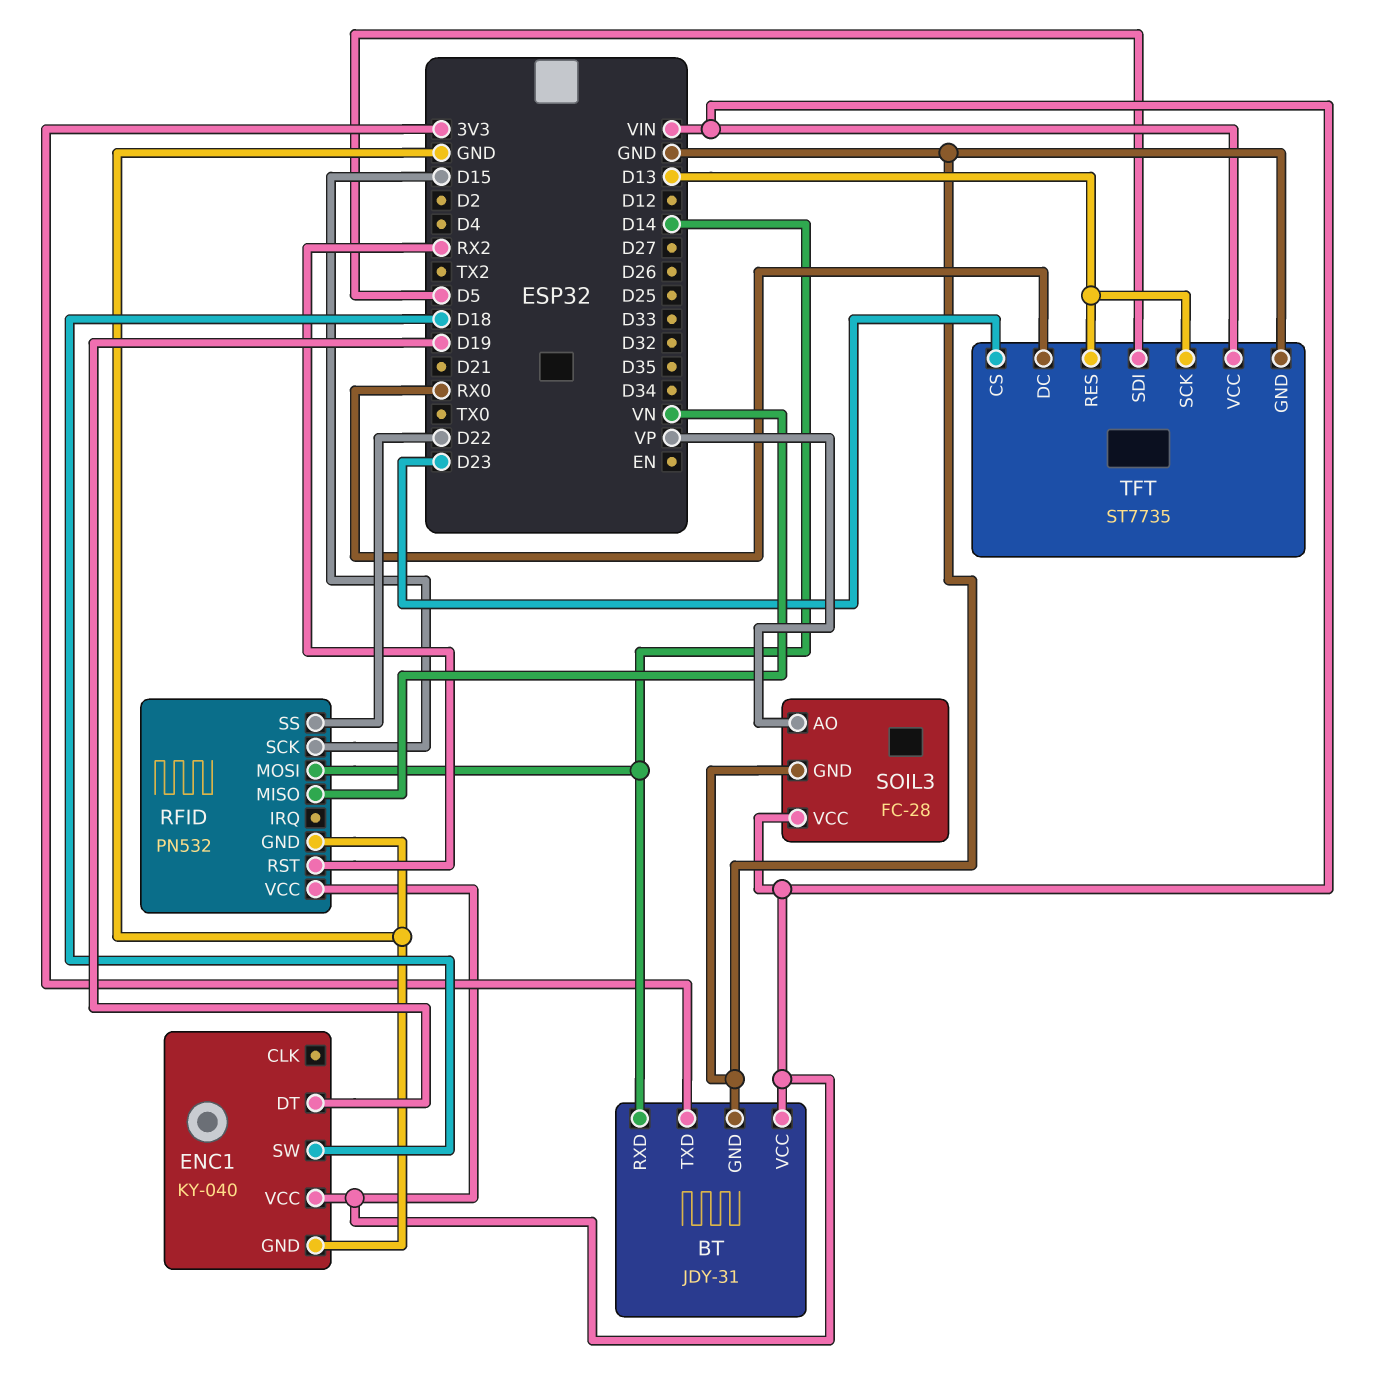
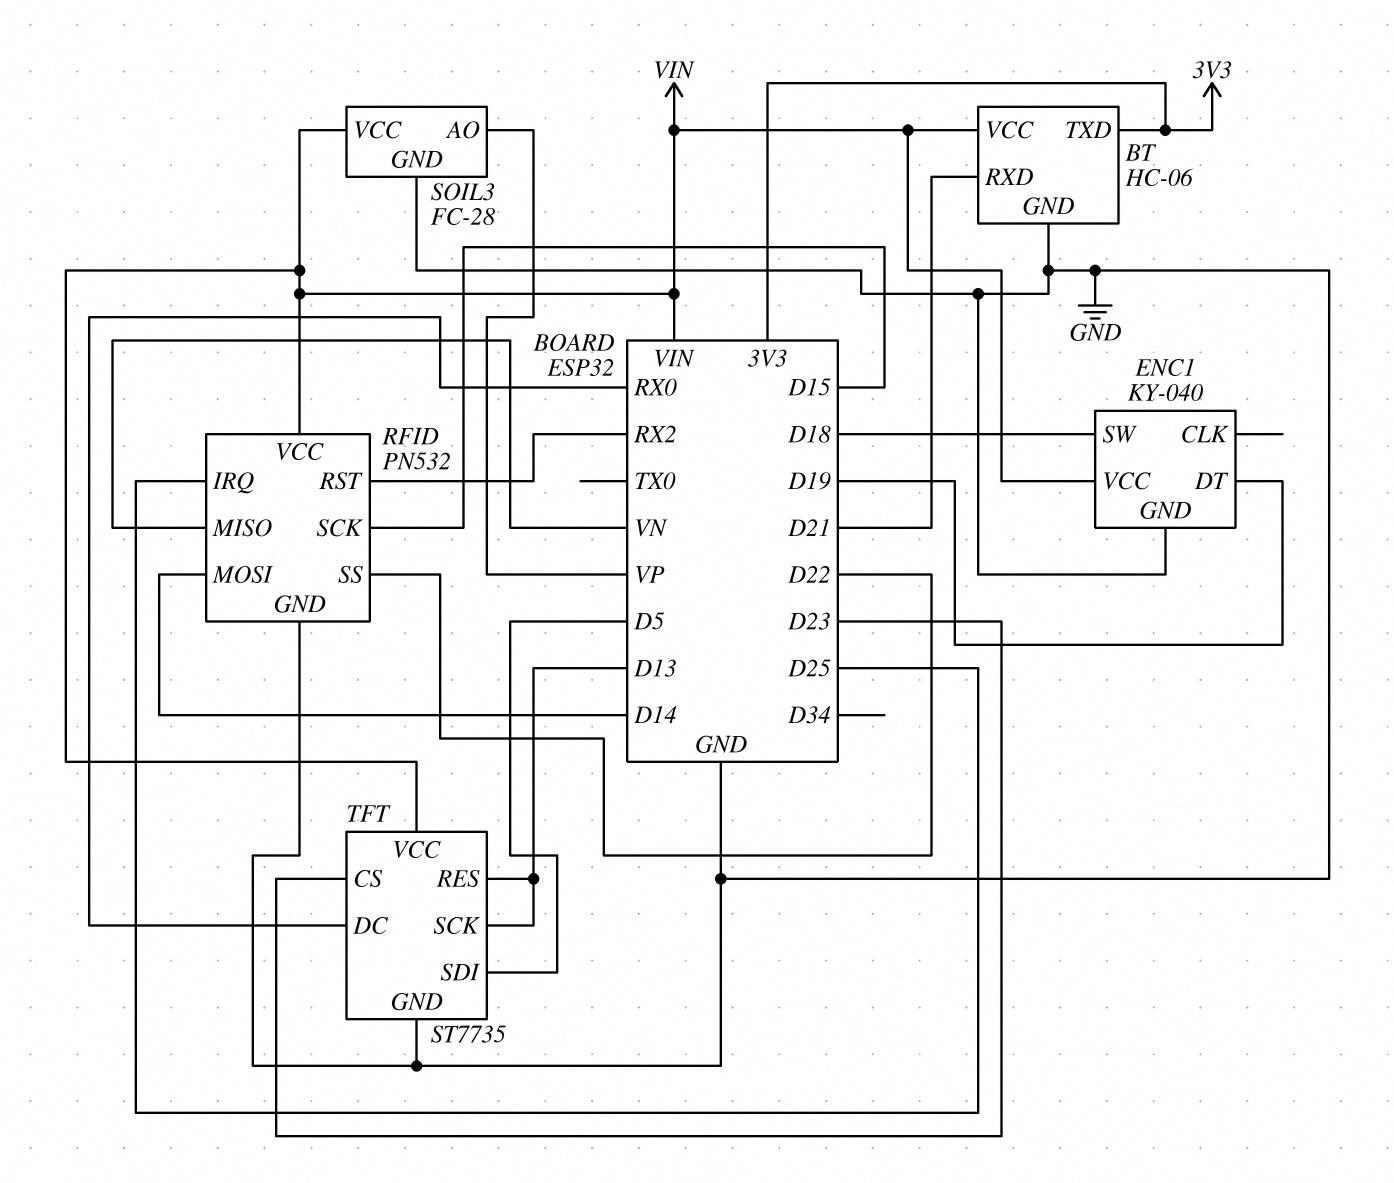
BT: JDY-31 -> HC-06
BT pin RXD: D14 -> D21
RFID pin IRQ: none -> D25

